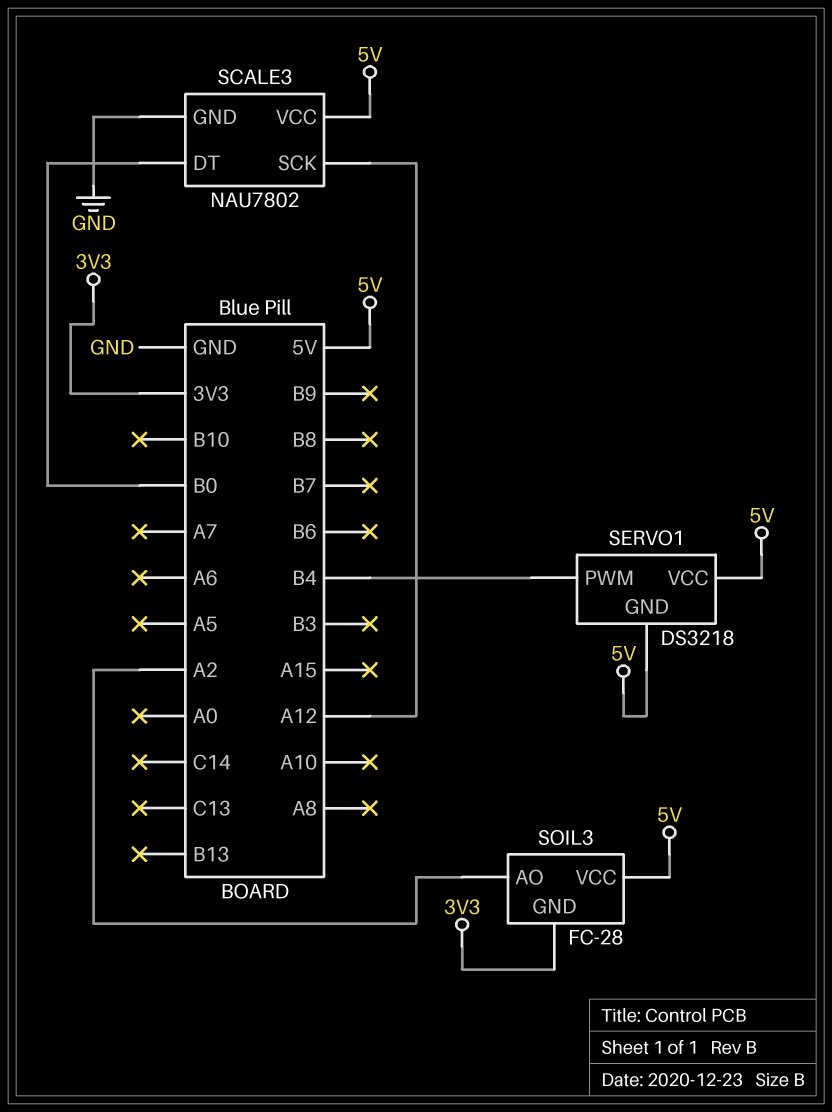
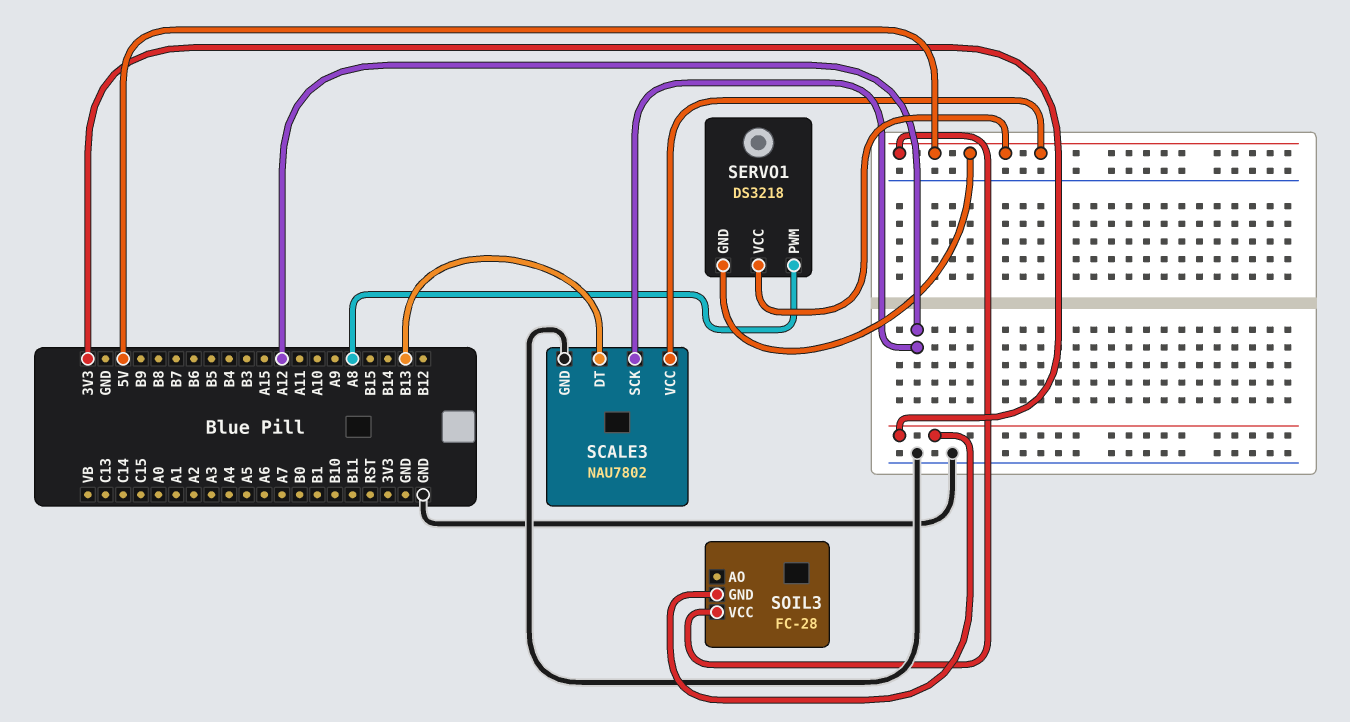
SCALE3 pin DT: B0 -> B13
SERVO1 pin PWM: B4 -> A8
SOIL3 pin AO: A2 -> none

